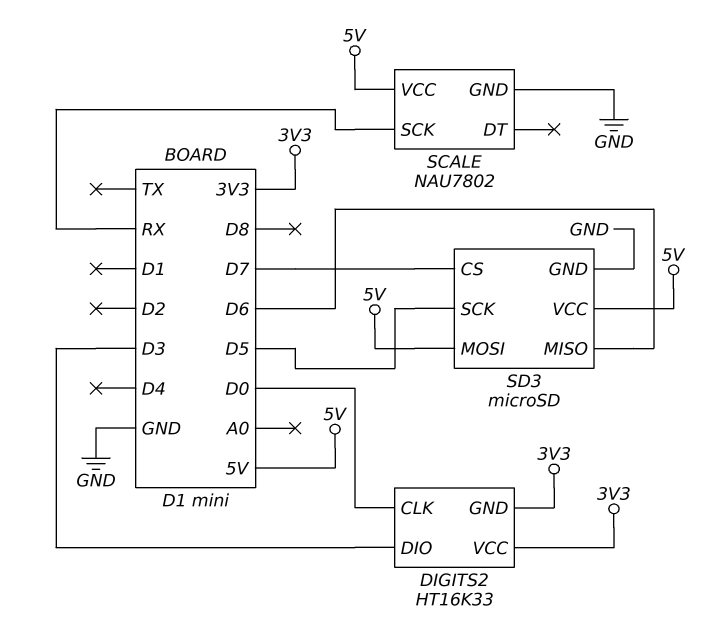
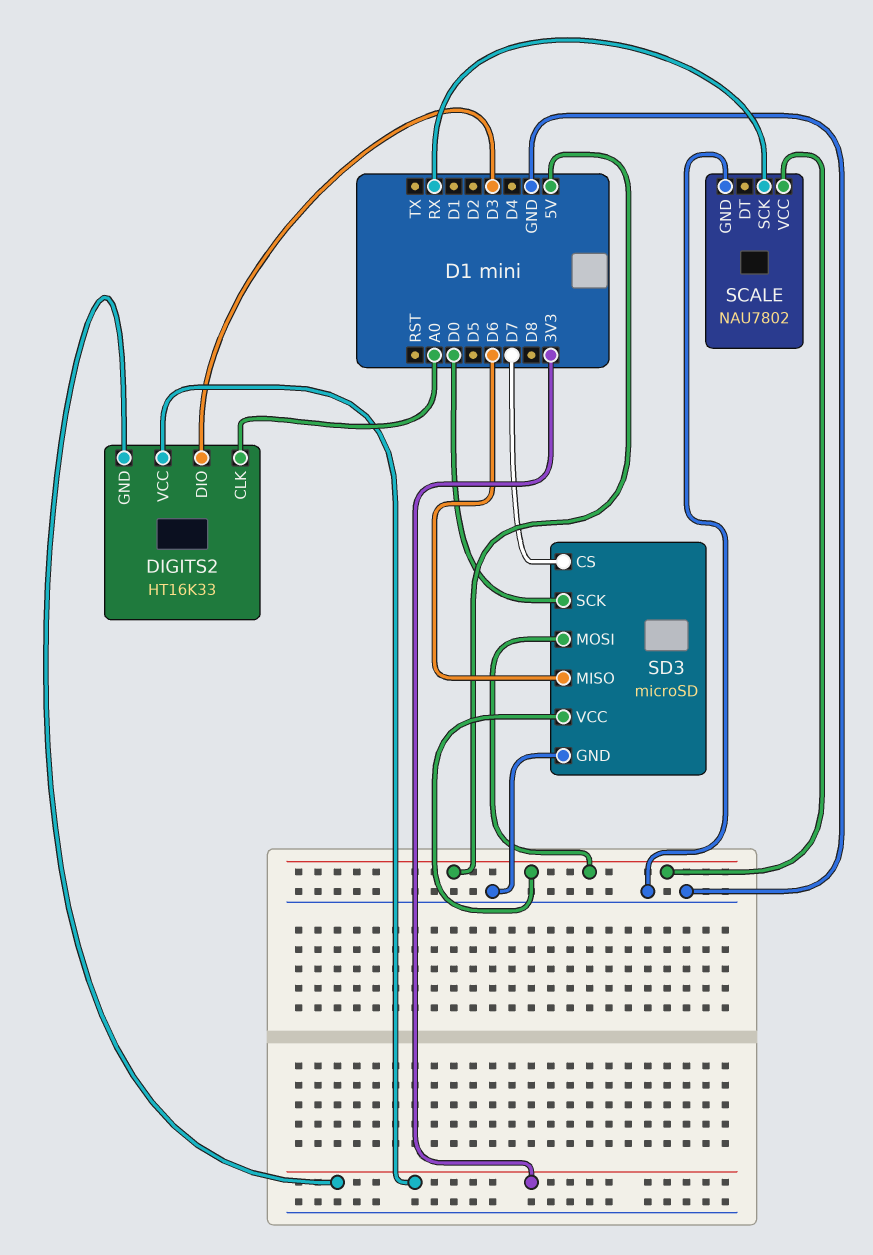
DIGITS2 pin CLK: D0 -> A0
SD3 pin SCK: D5 -> D0

